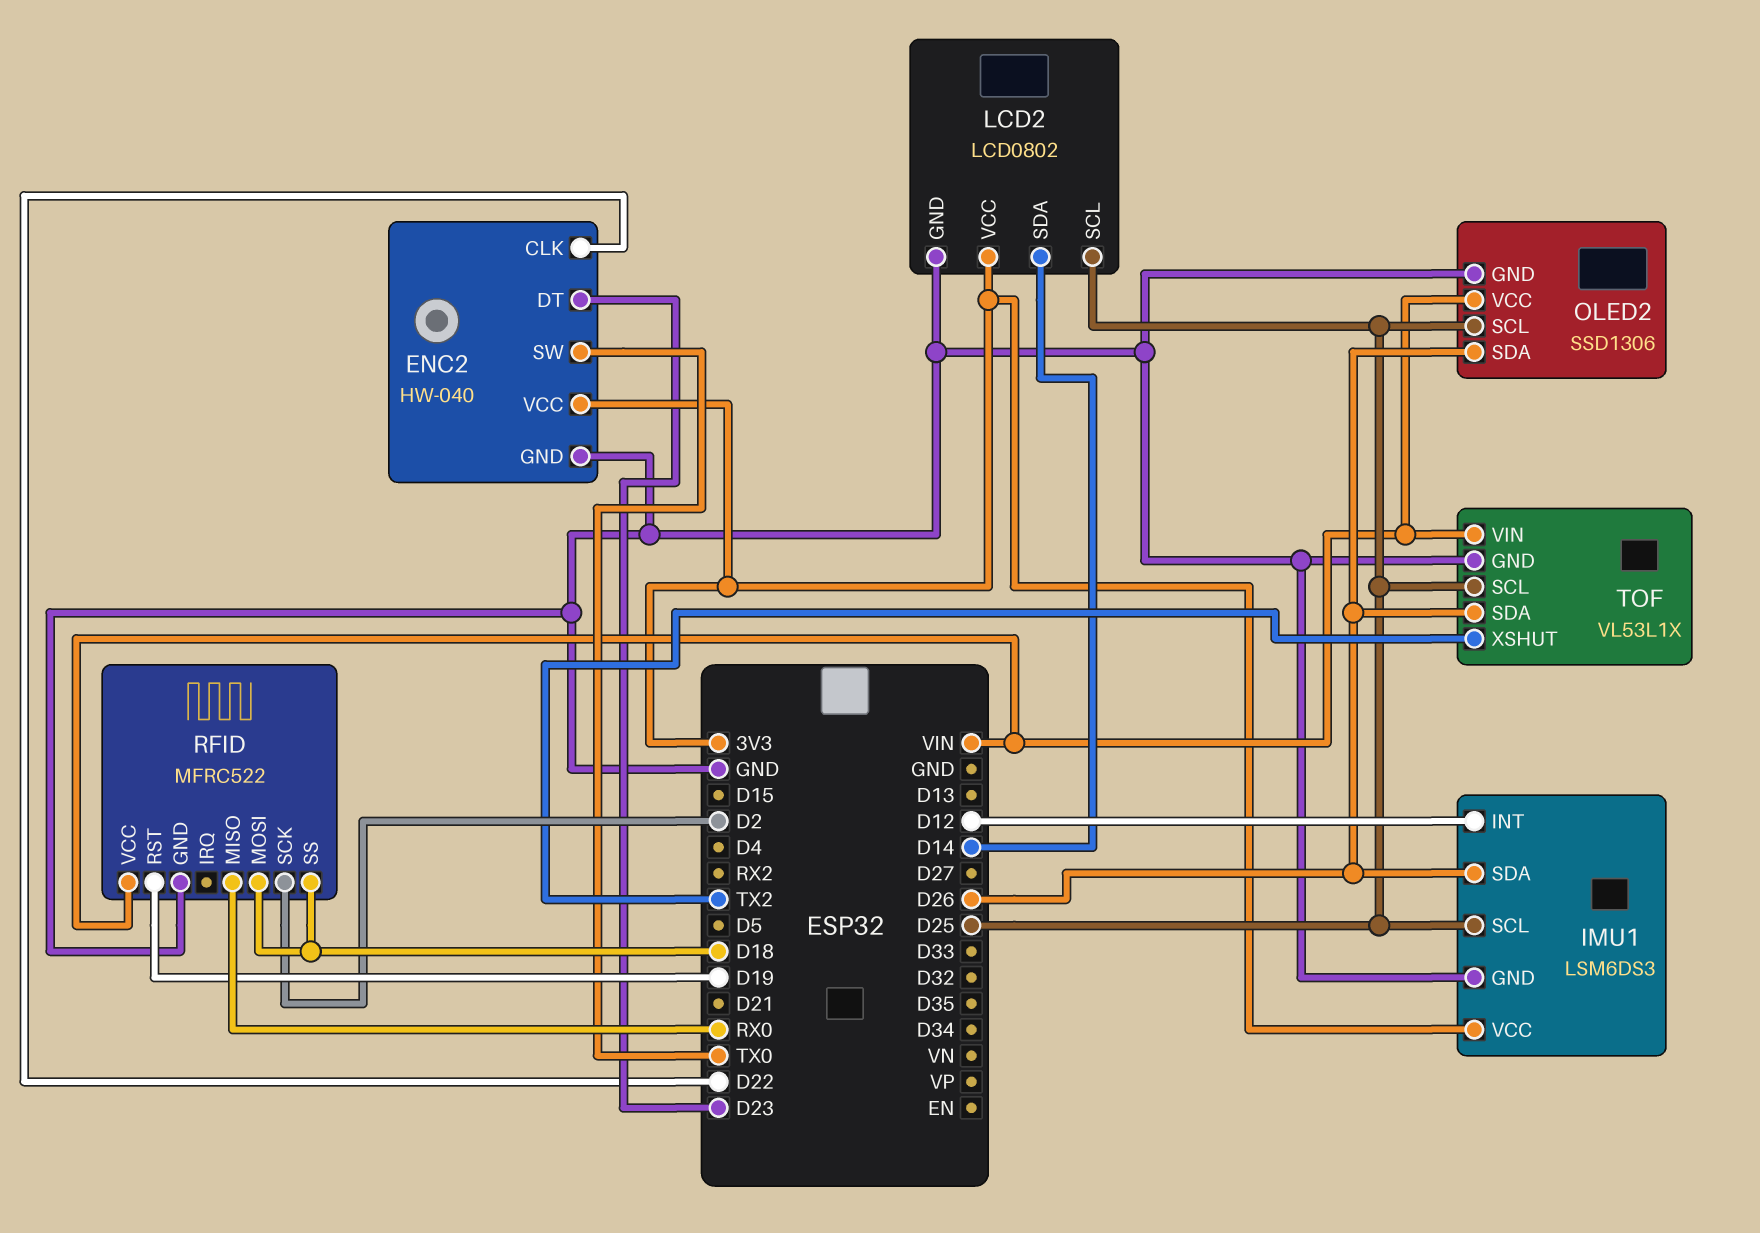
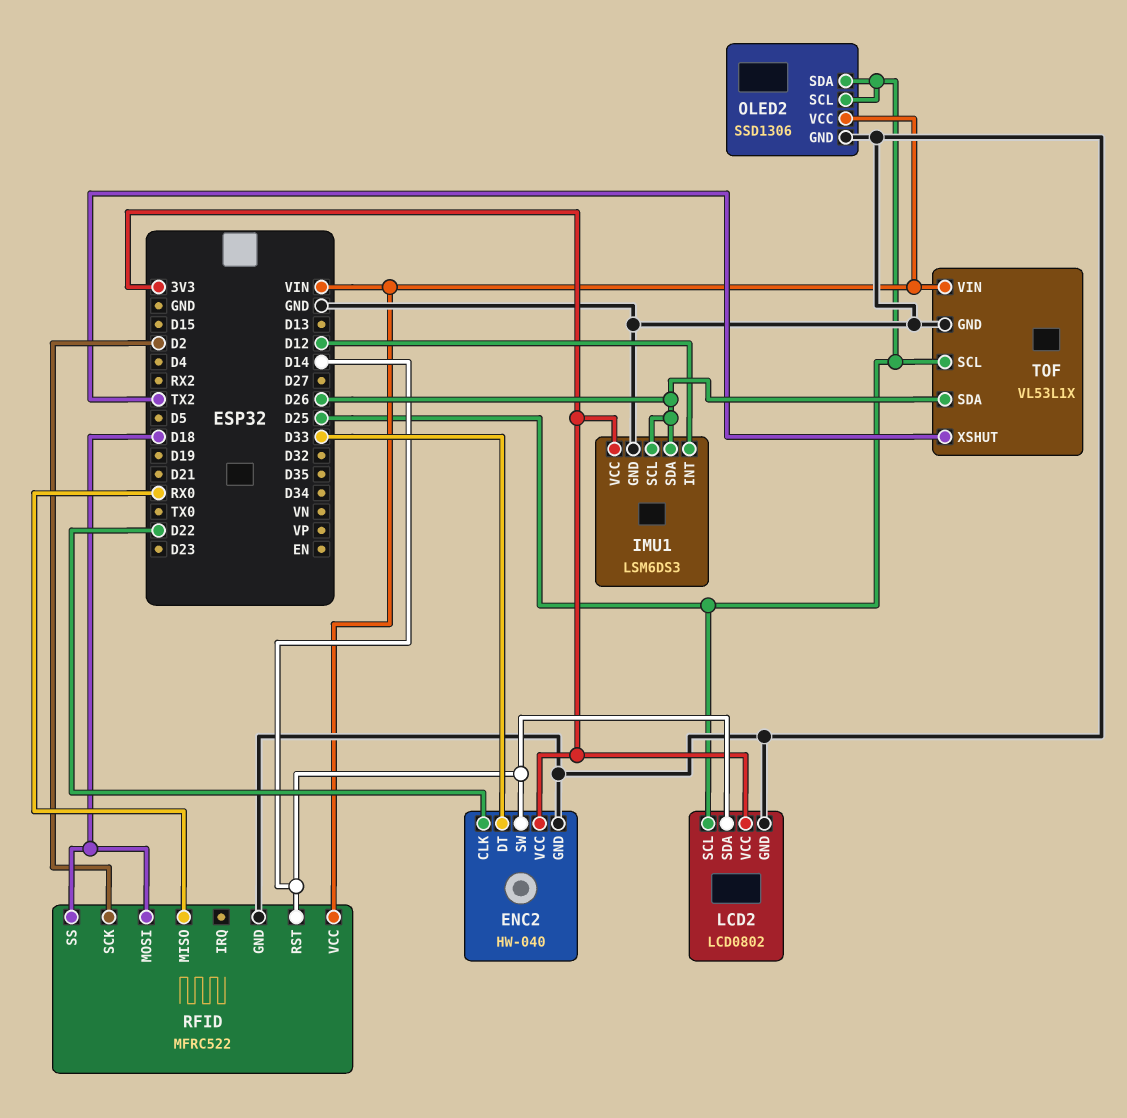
ENC2 pin DT: D23 -> D33
ENC2 pin SW: TX0 -> D14
IMU1 pin SCL: D25 -> D26
OLED2 pin SDA: D26 -> D25
RFID pin RST: D19 -> D14

